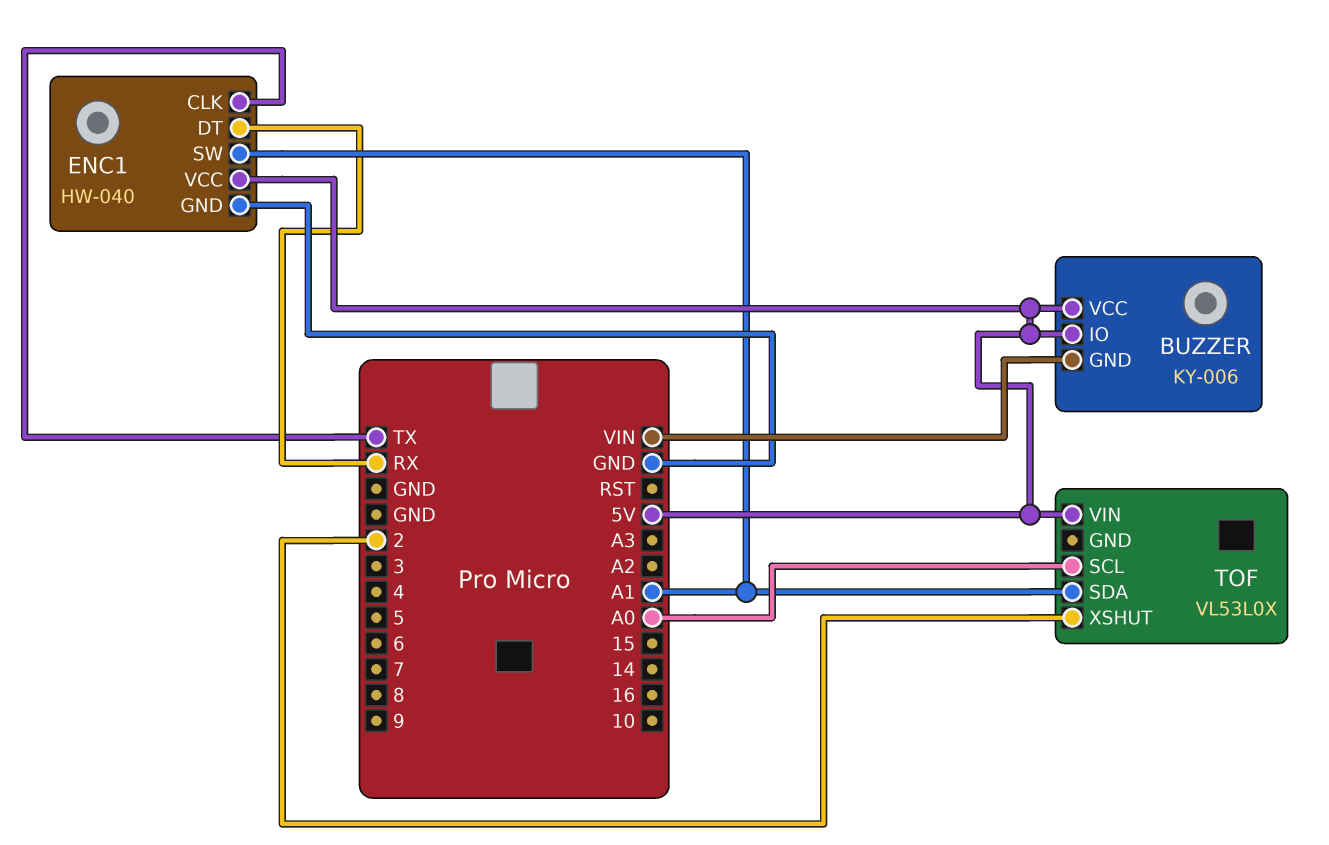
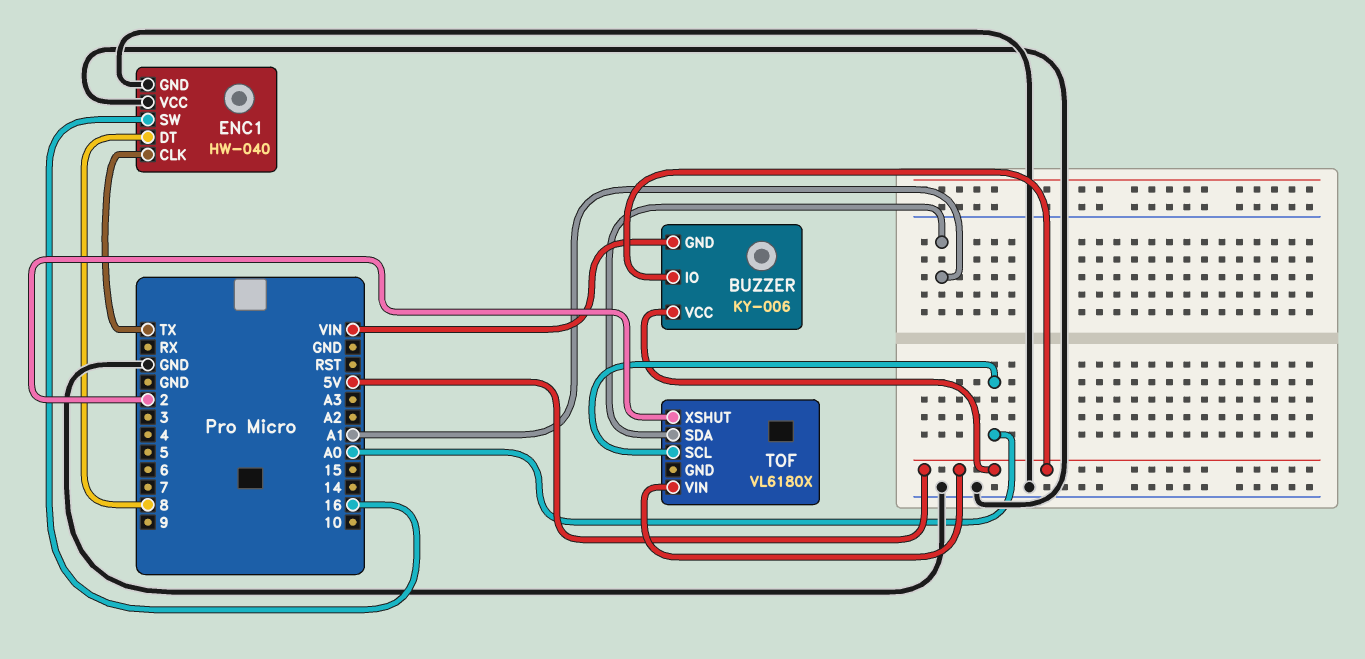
ENC1 pin DT: RX -> 8
ENC1 pin SW: A1 -> 16
ENC1 pin VCC: 5V -> GND
TOF: VL53L0X -> VL6180X

